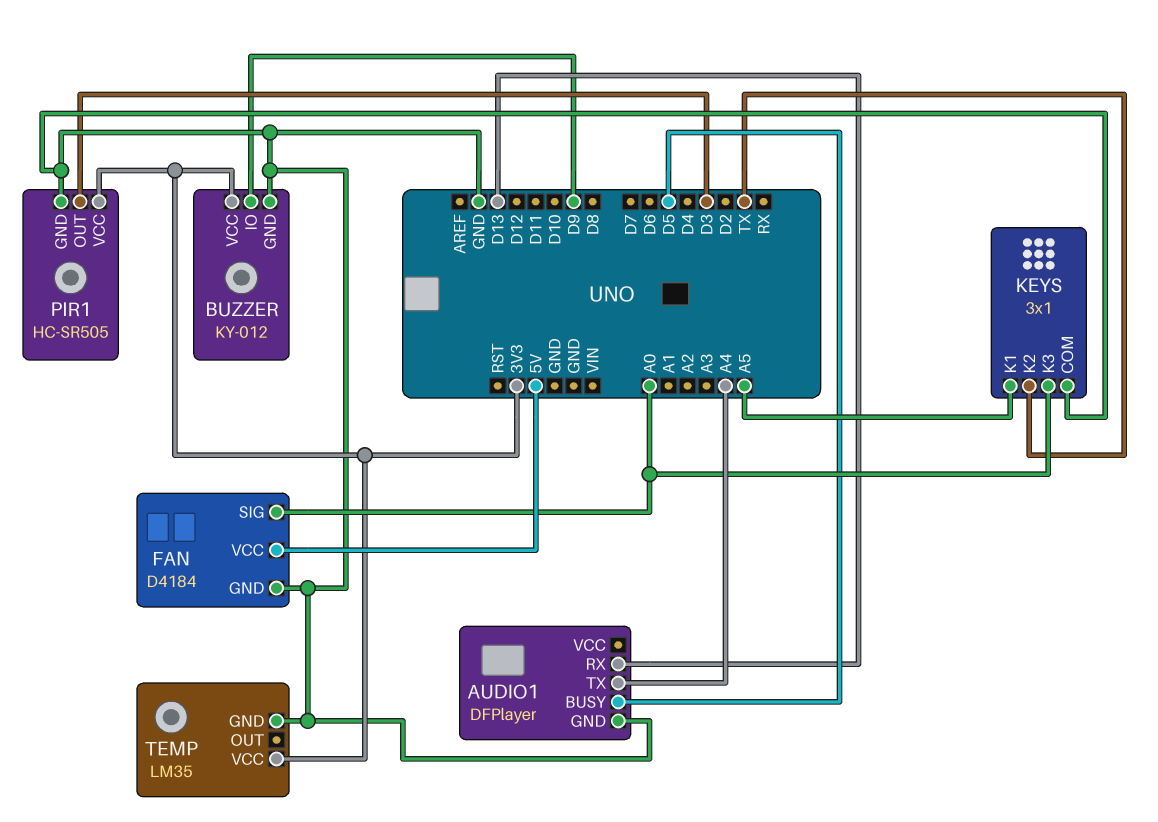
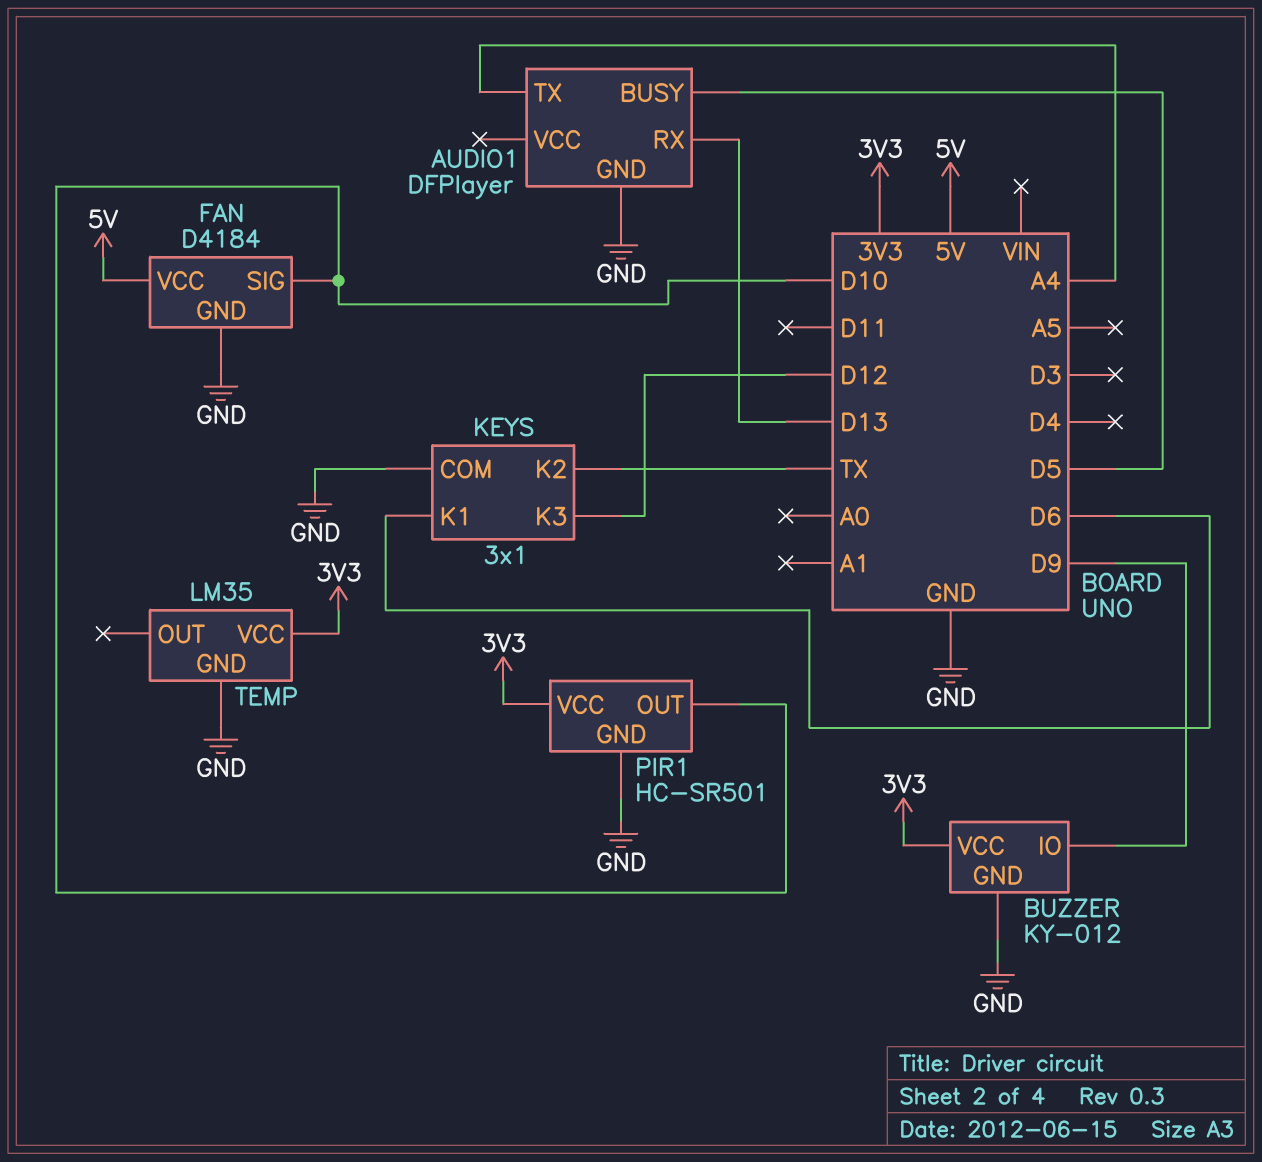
FAN pin SIG: A0 -> D10
KEYS pin K1: A5 -> D6
KEYS pin K3: A0 -> D12
PIR1: HC-SR505 -> HC-SR501
PIR1 pin OUT: D3 -> D10

